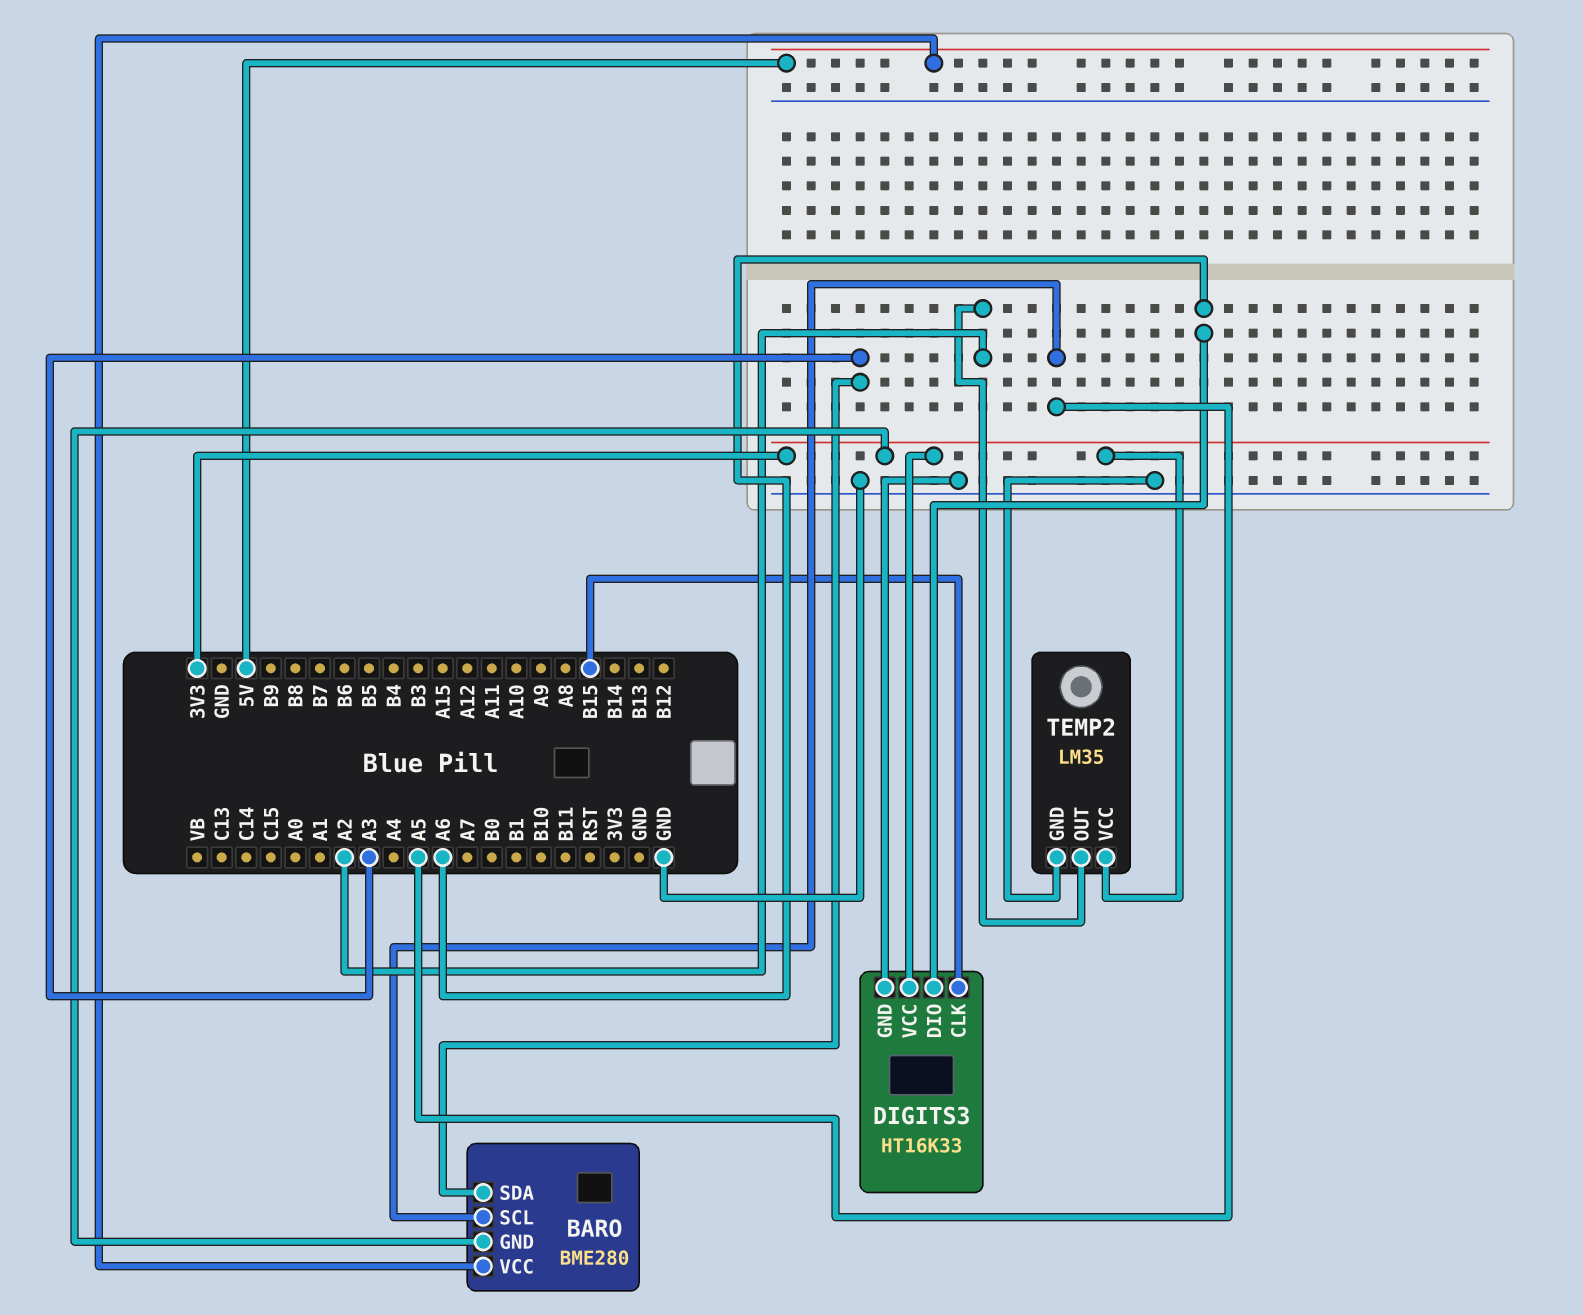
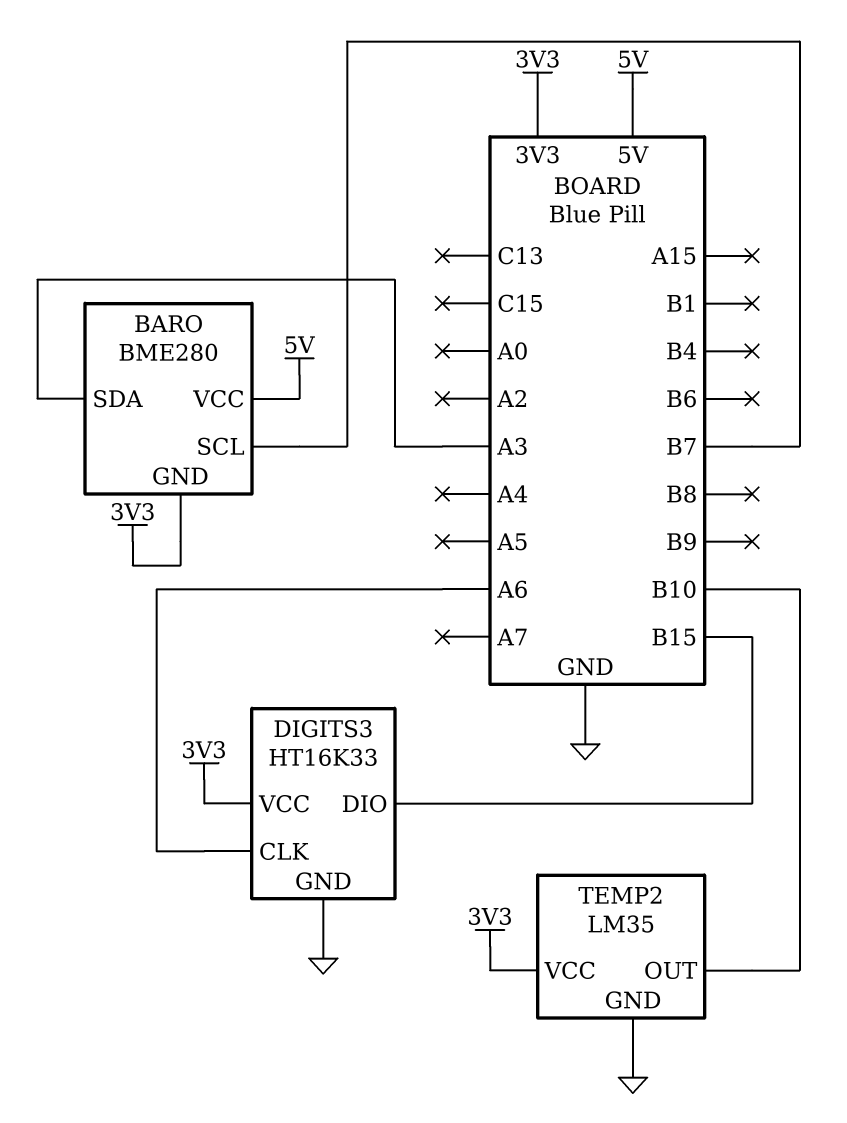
BARO pin SCL: A5 -> B7
DIGITS3 pin CLK: B15 -> A6
DIGITS3 pin DIO: A6 -> B15
TEMP2 pin OUT: A2 -> B10

